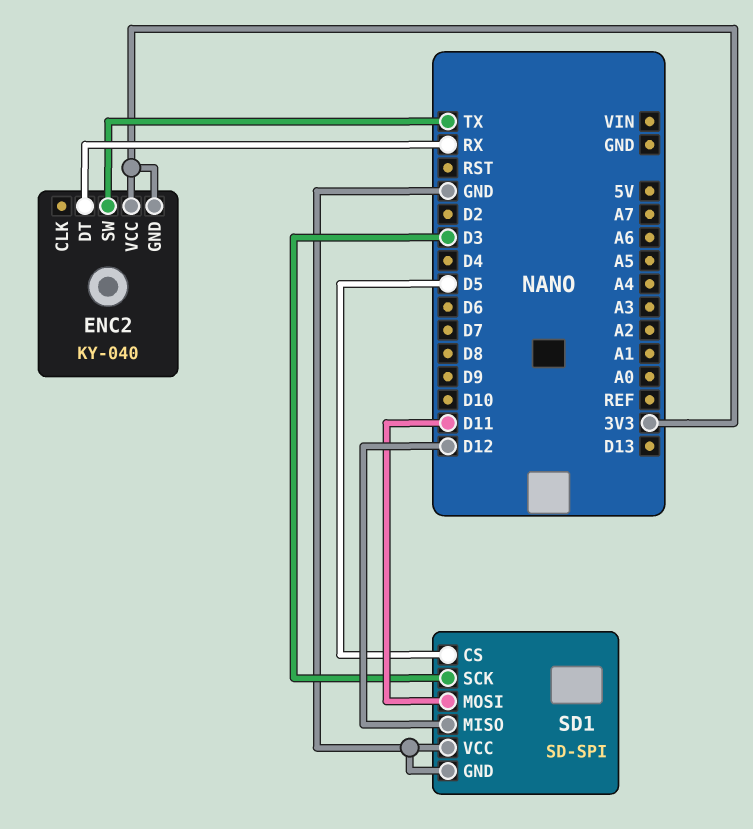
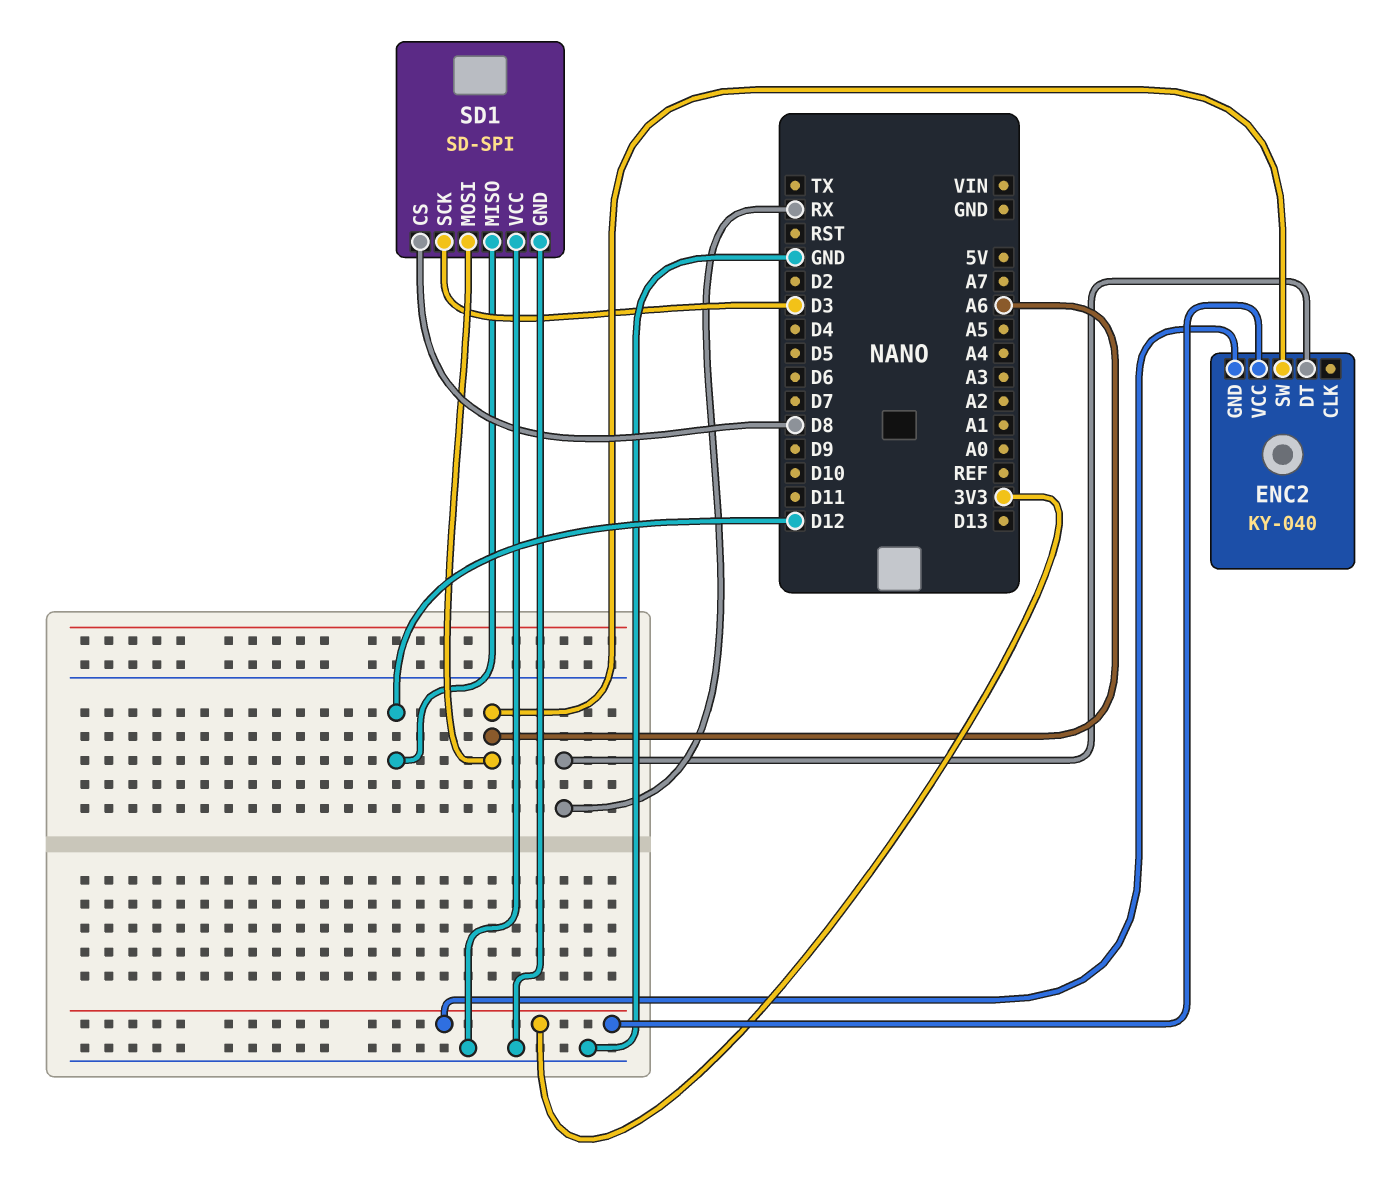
ENC2 pin SW: TX -> A6
SD1 pin CS: D5 -> D8
SD1 pin MOSI: D11 -> A6

